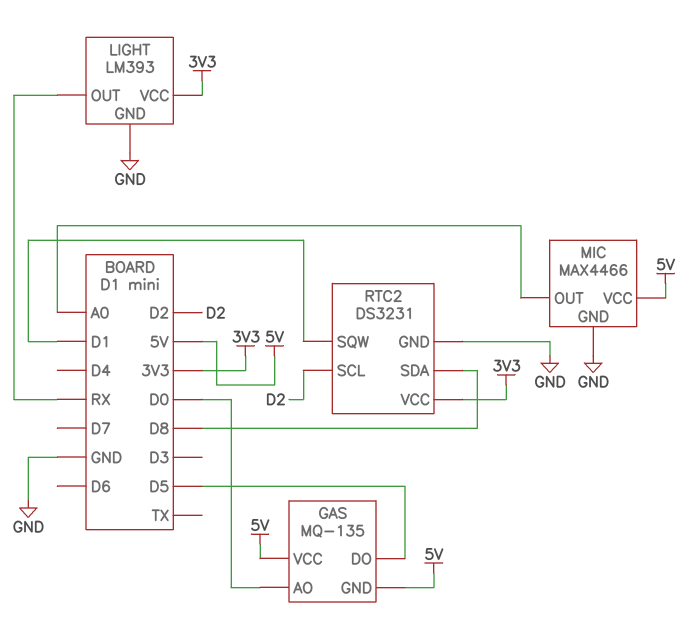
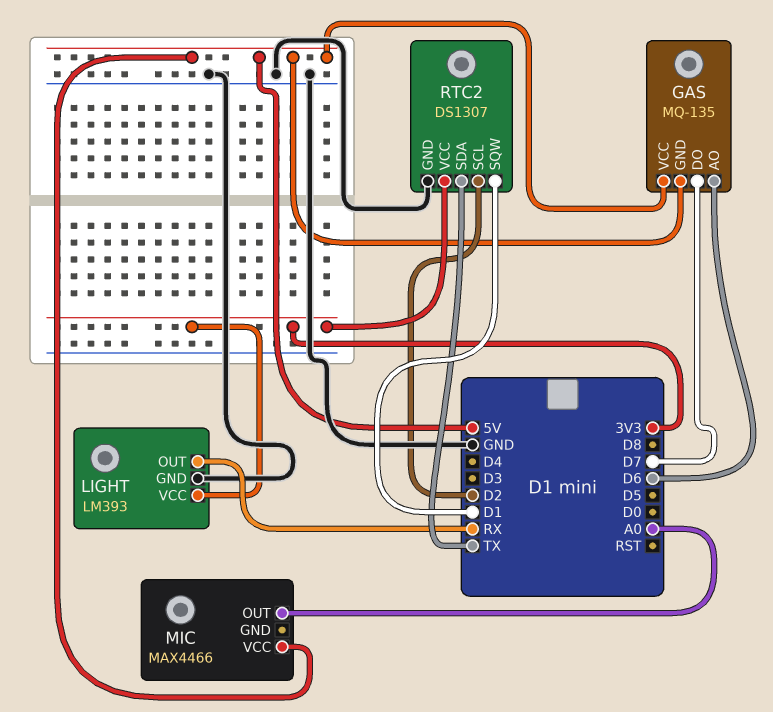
GAS pin AO: D0 -> D6
GAS pin DO: D5 -> D7
MIC pin GND: GND -> none
RTC2: DS3231 -> DS1307
RTC2 pin SDA: D8 -> TX

